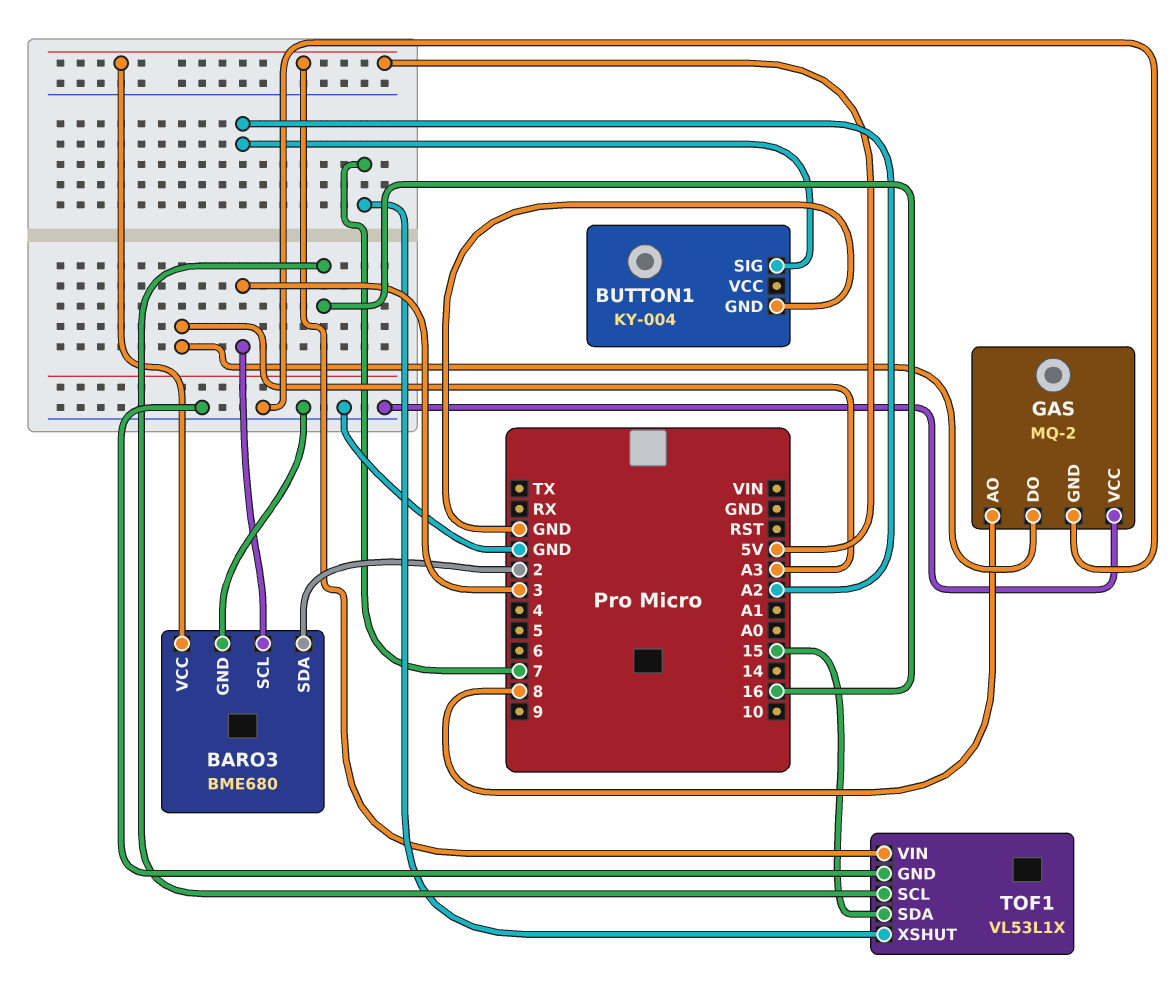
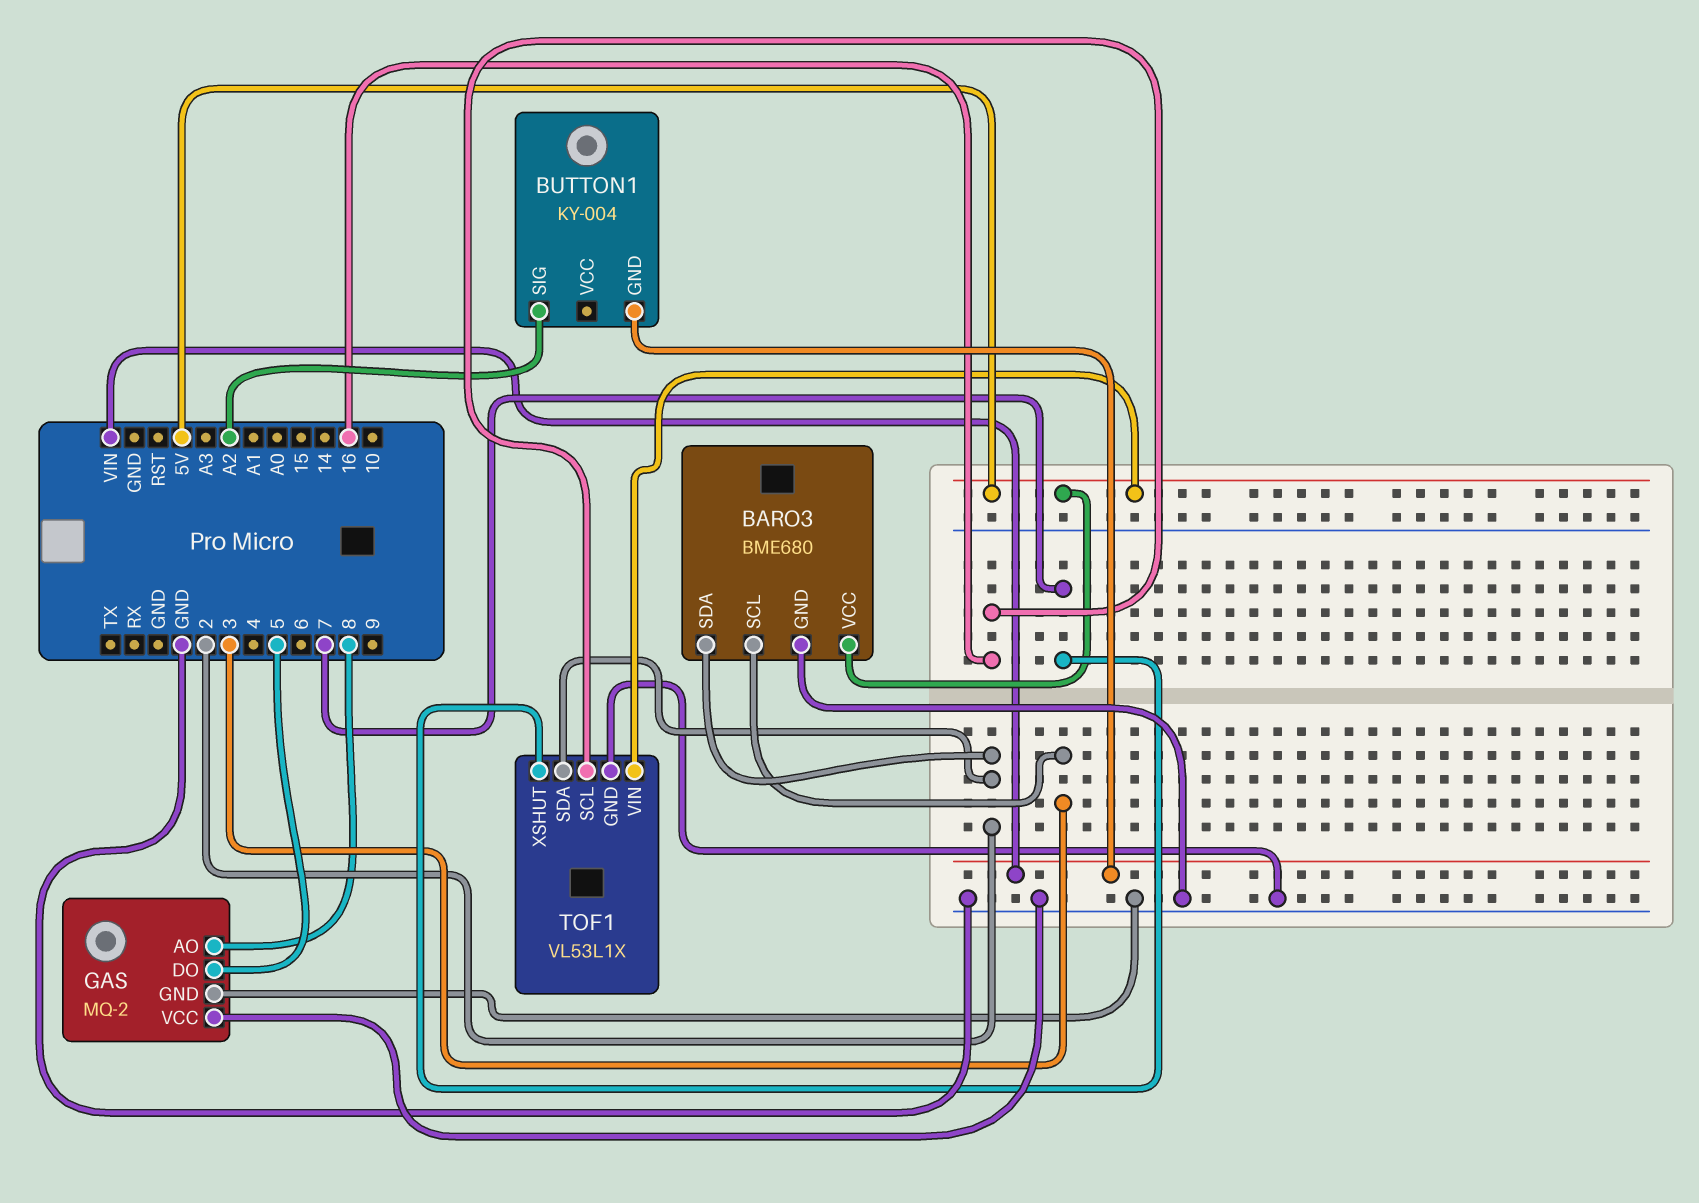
BUTTON1 pin GND: GND -> VIN
GAS pin DO: A3 -> 5
TOF1 pin SDA: 15 -> 2

